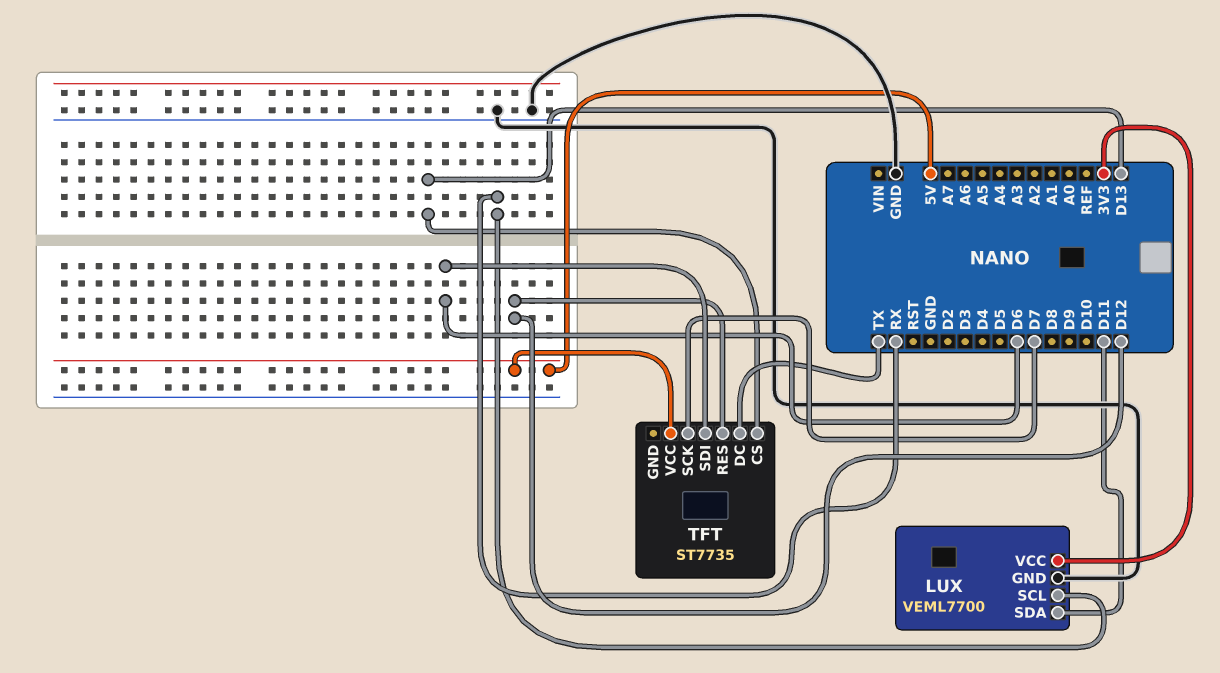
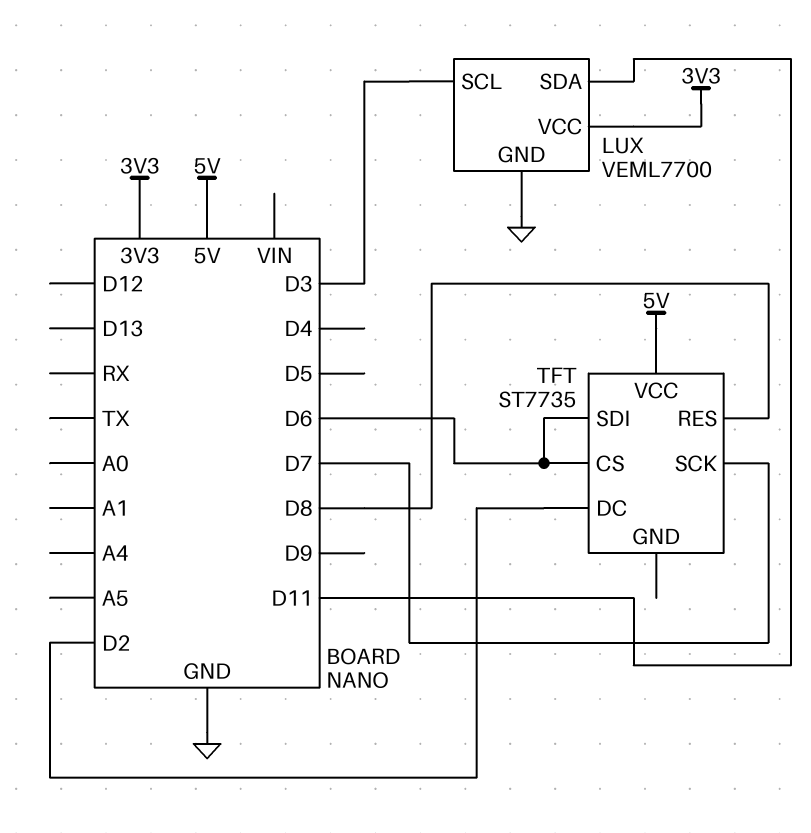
LUX pin SCL: RX -> D3
TFT pin CS: D13 -> D6
TFT pin DC: TX -> D2
TFT pin RES: D12 -> D8

